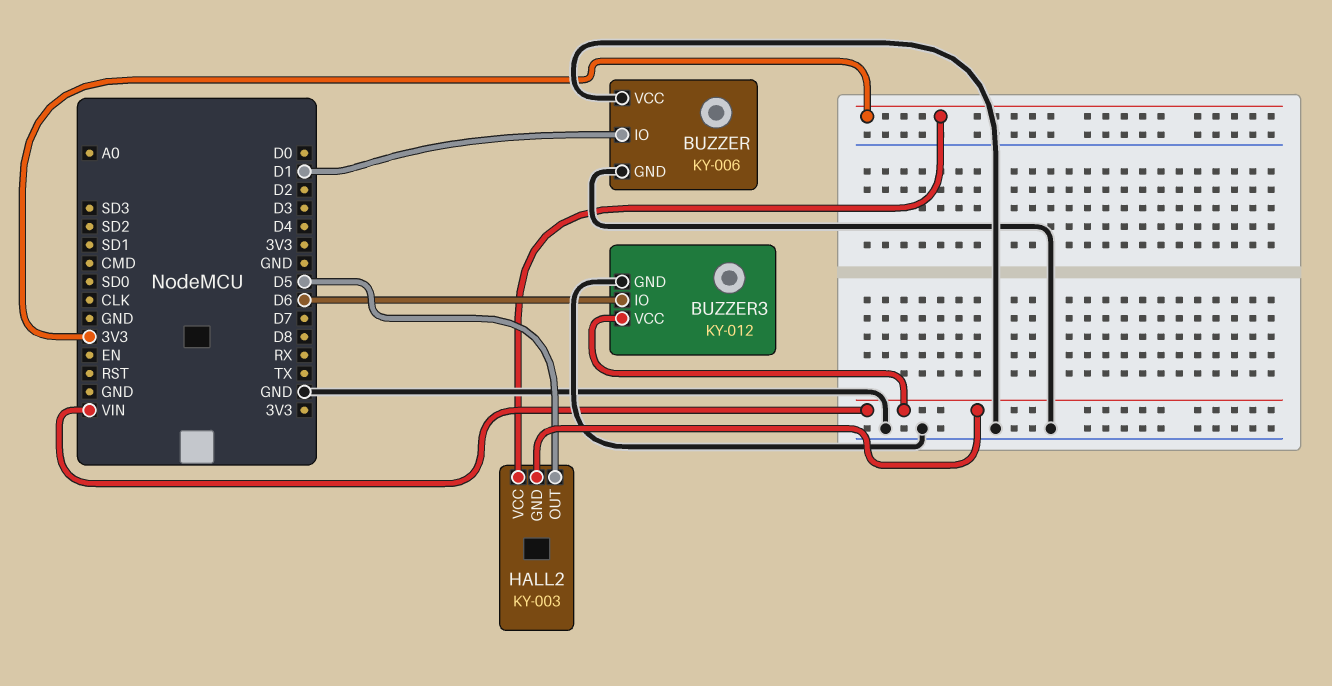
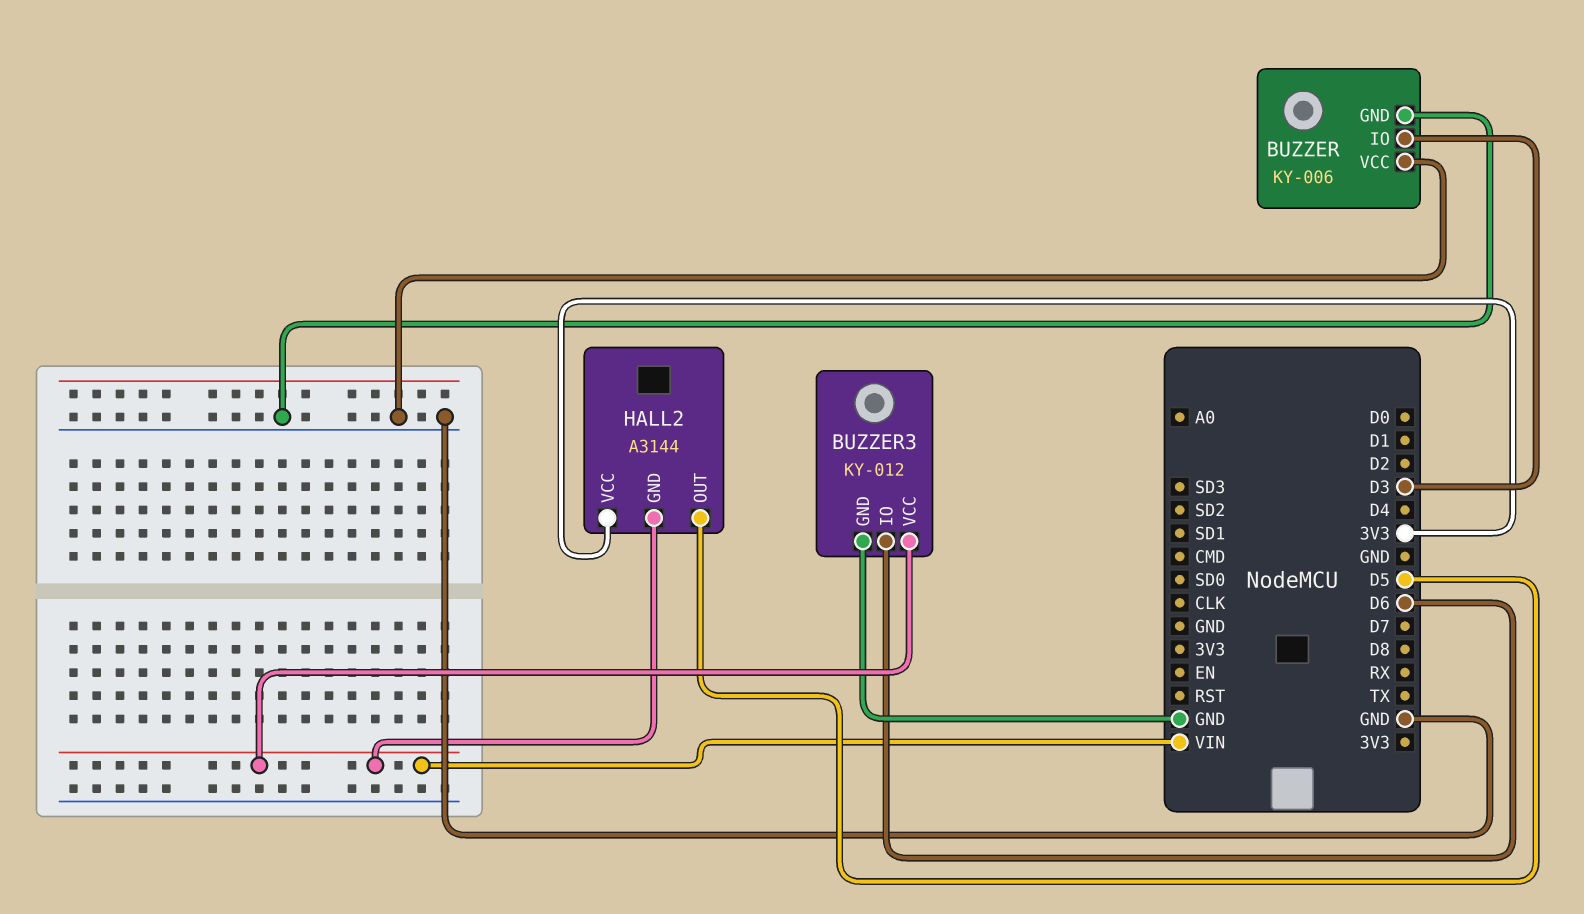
BUZZER pin IO: D1 -> D3
HALL2: KY-003 -> A3144

